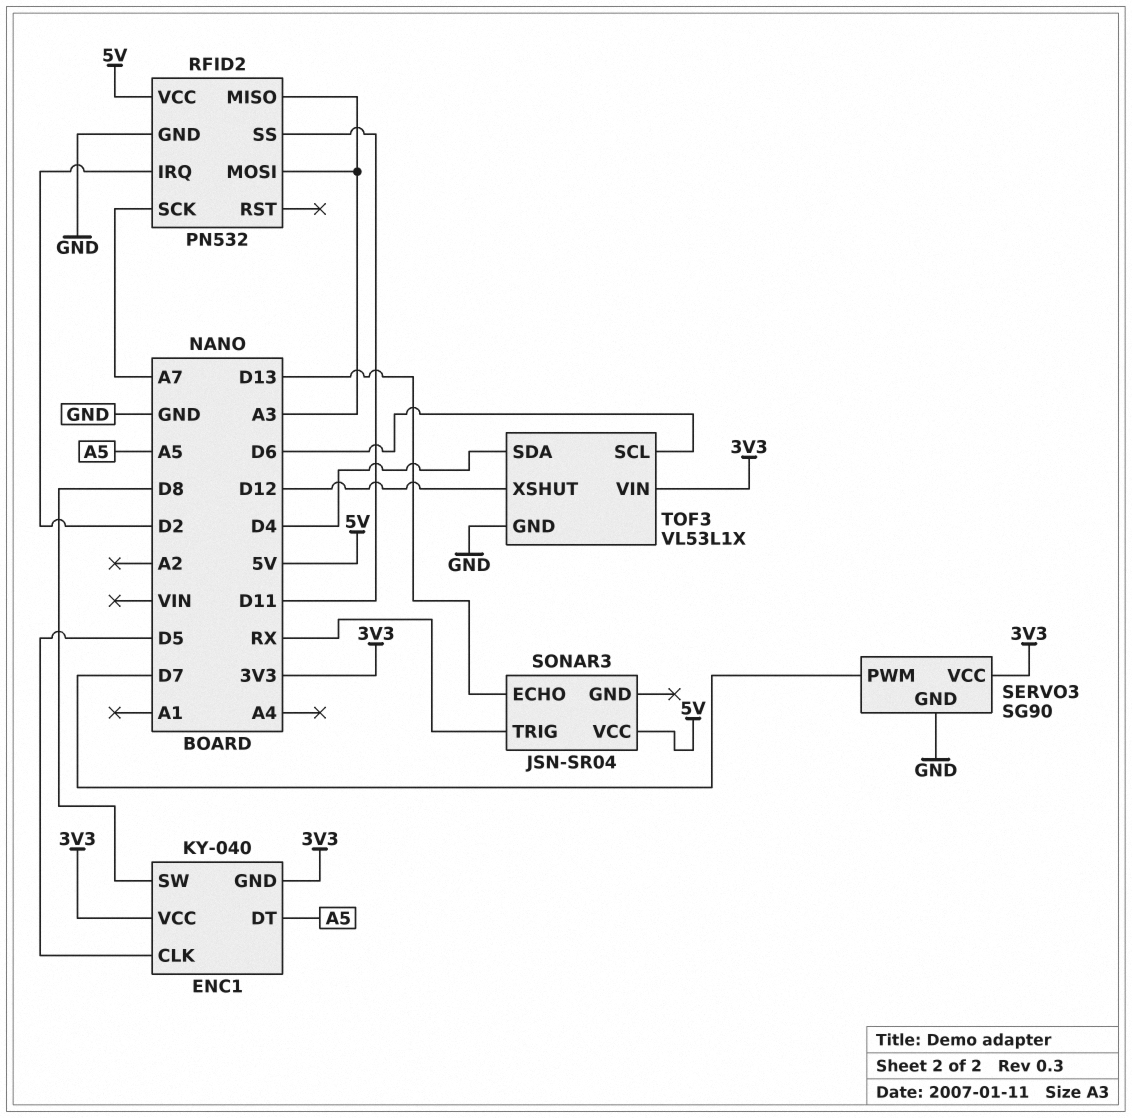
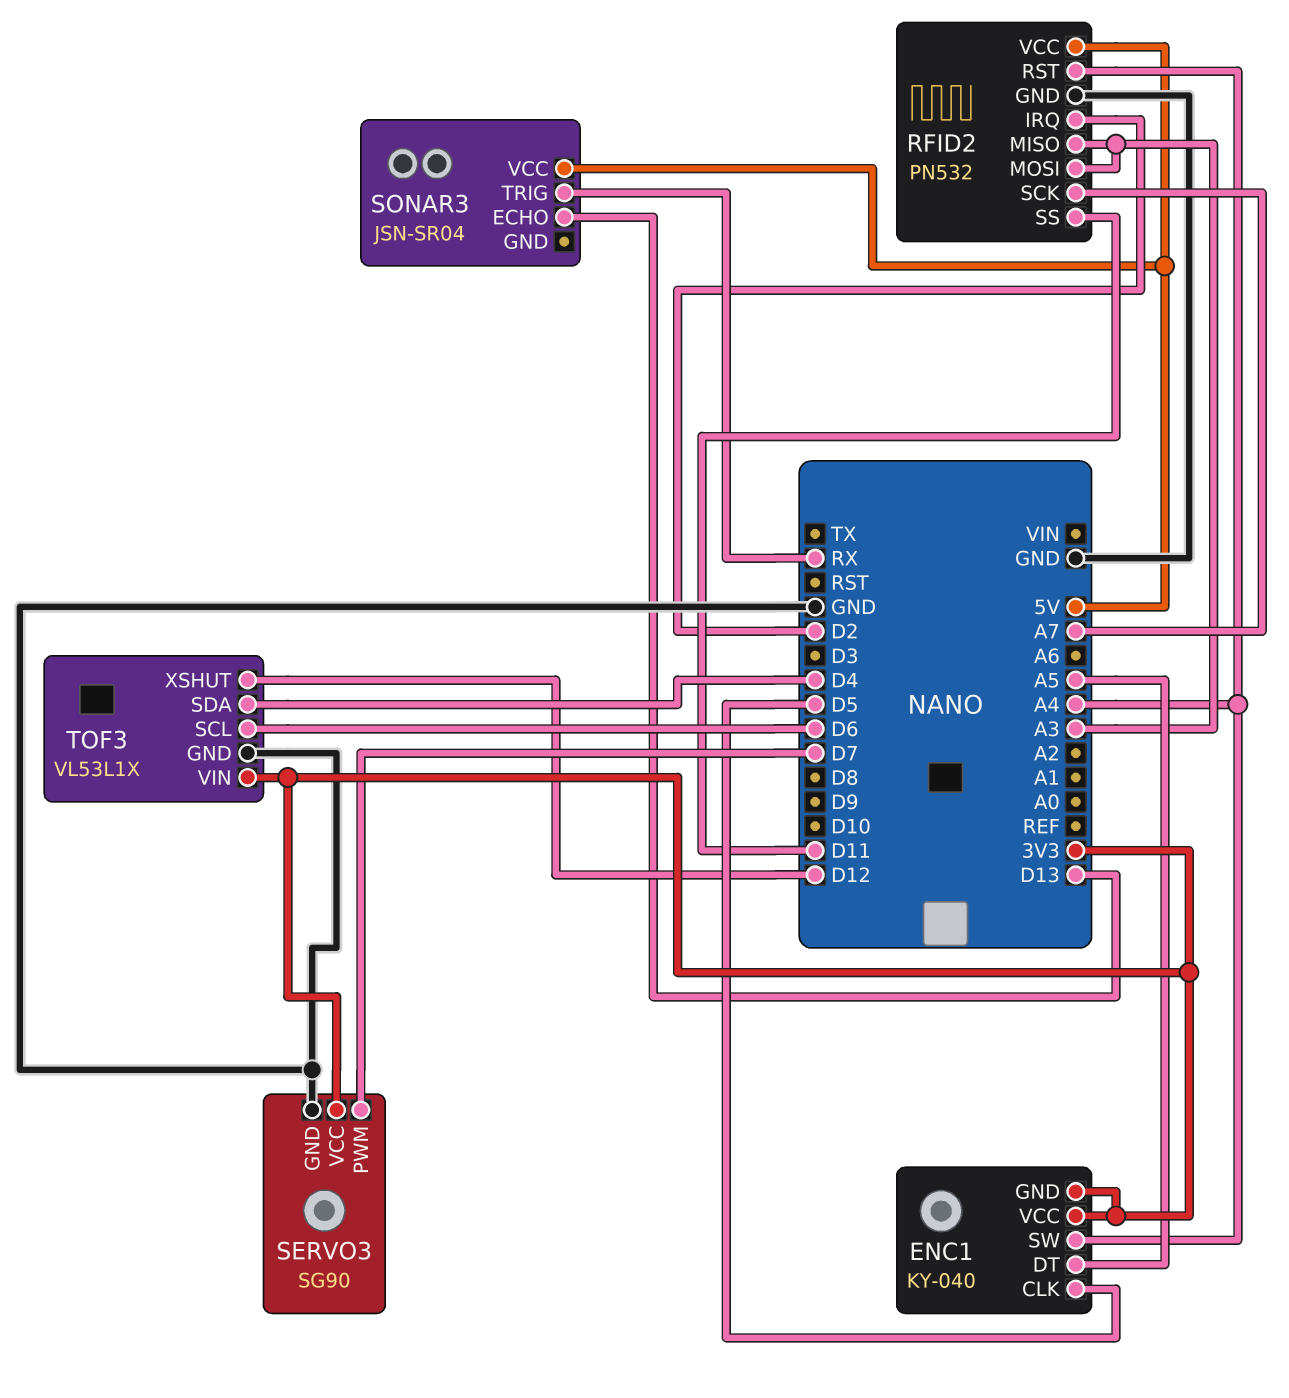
ENC1 pin SW: D8 -> A4
RFID2 pin RST: none -> A4

